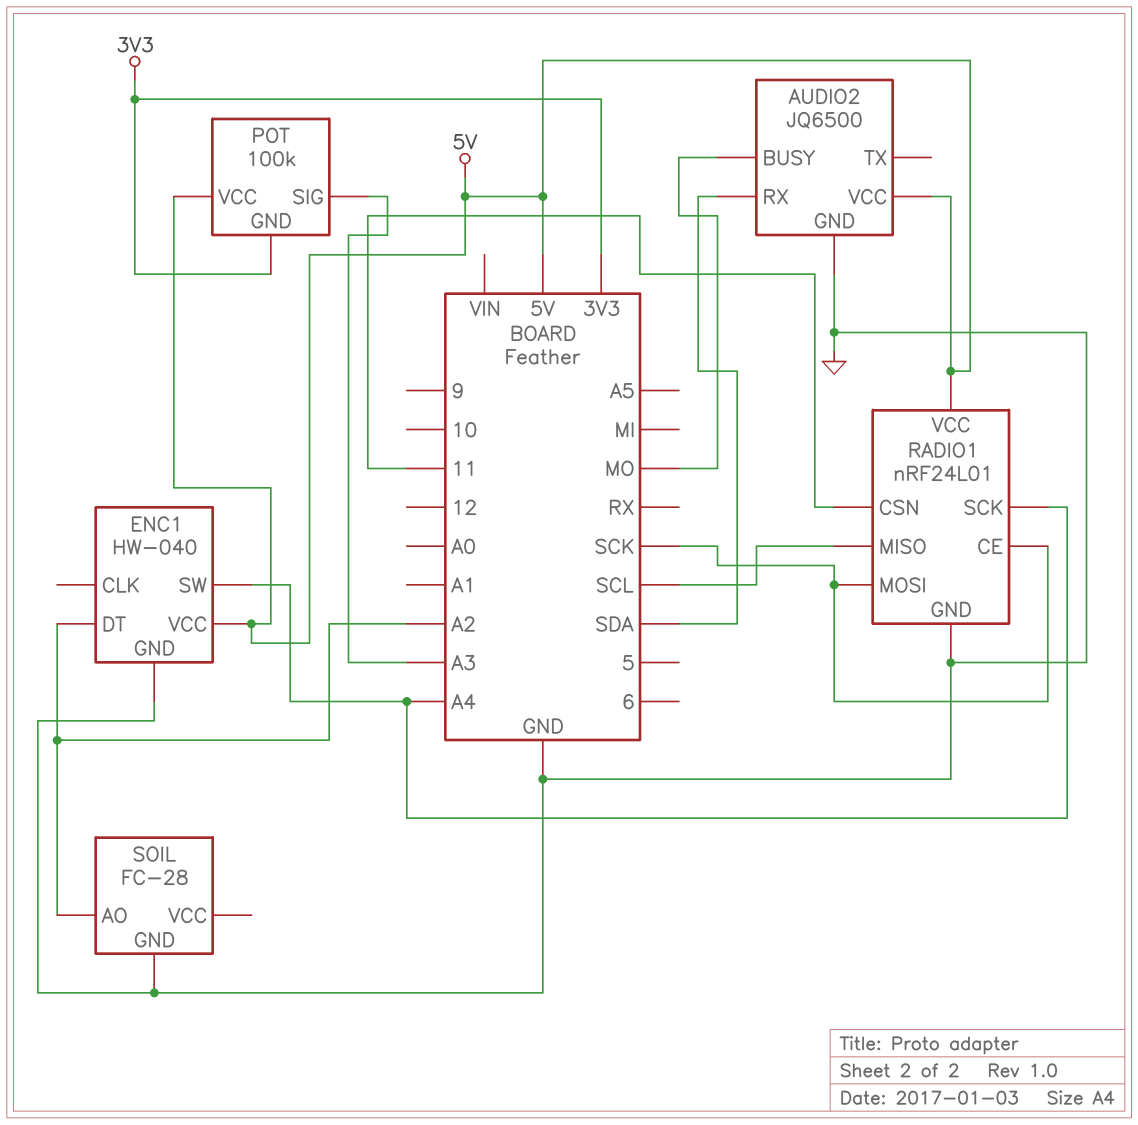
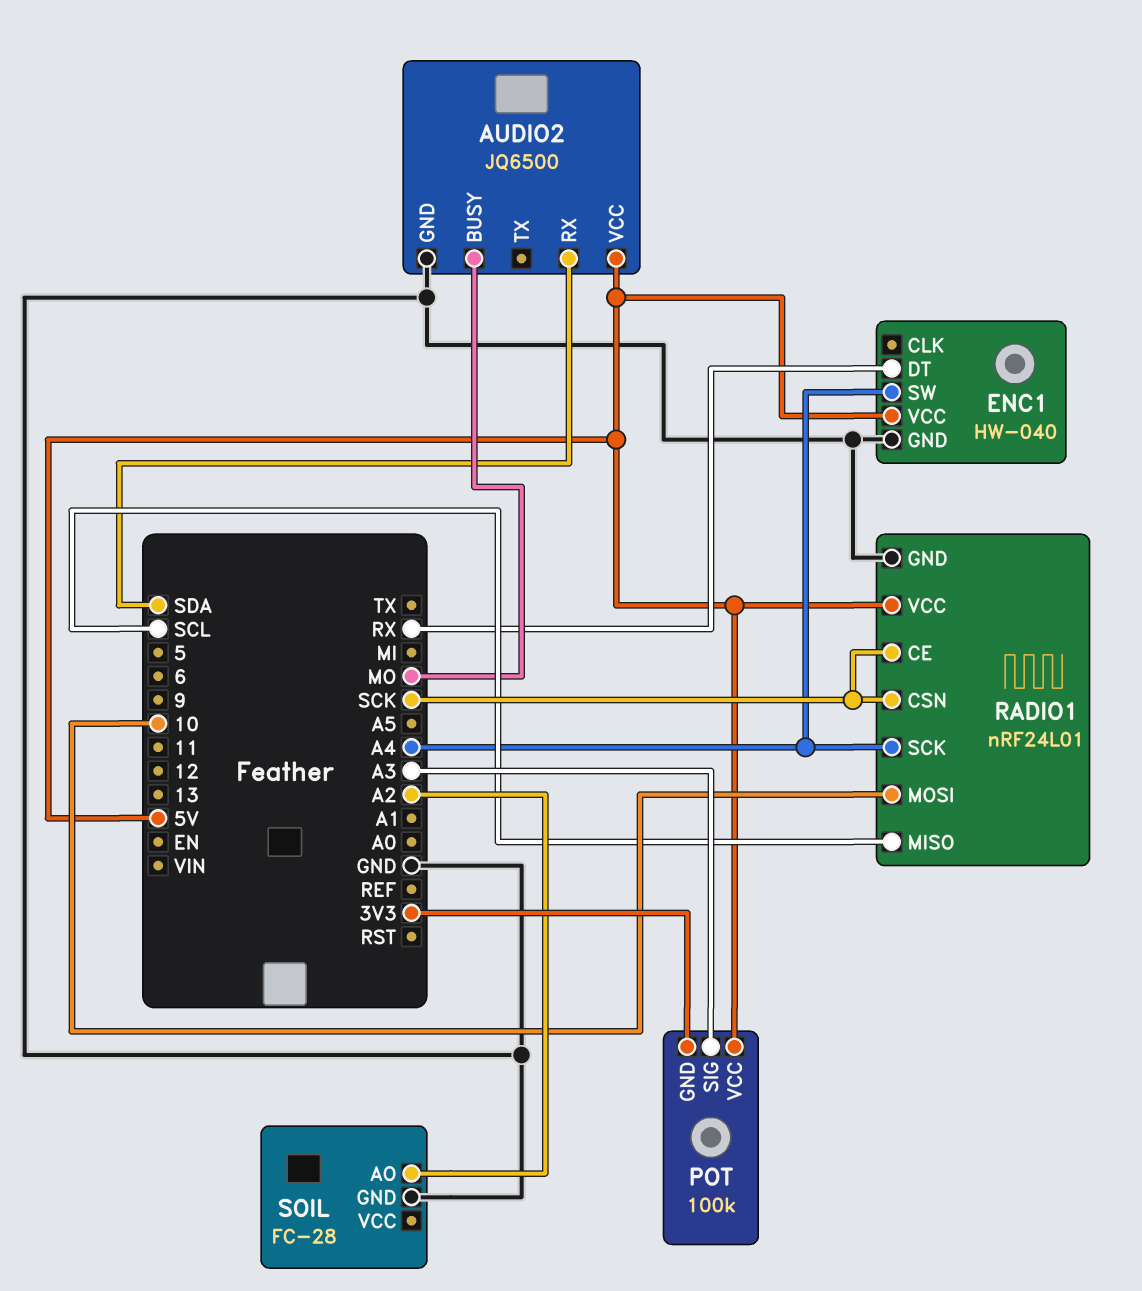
ENC1 pin DT: A2 -> RX
RADIO1 pin CSN: 11 -> SCK
RADIO1 pin MOSI: SCK -> 10

